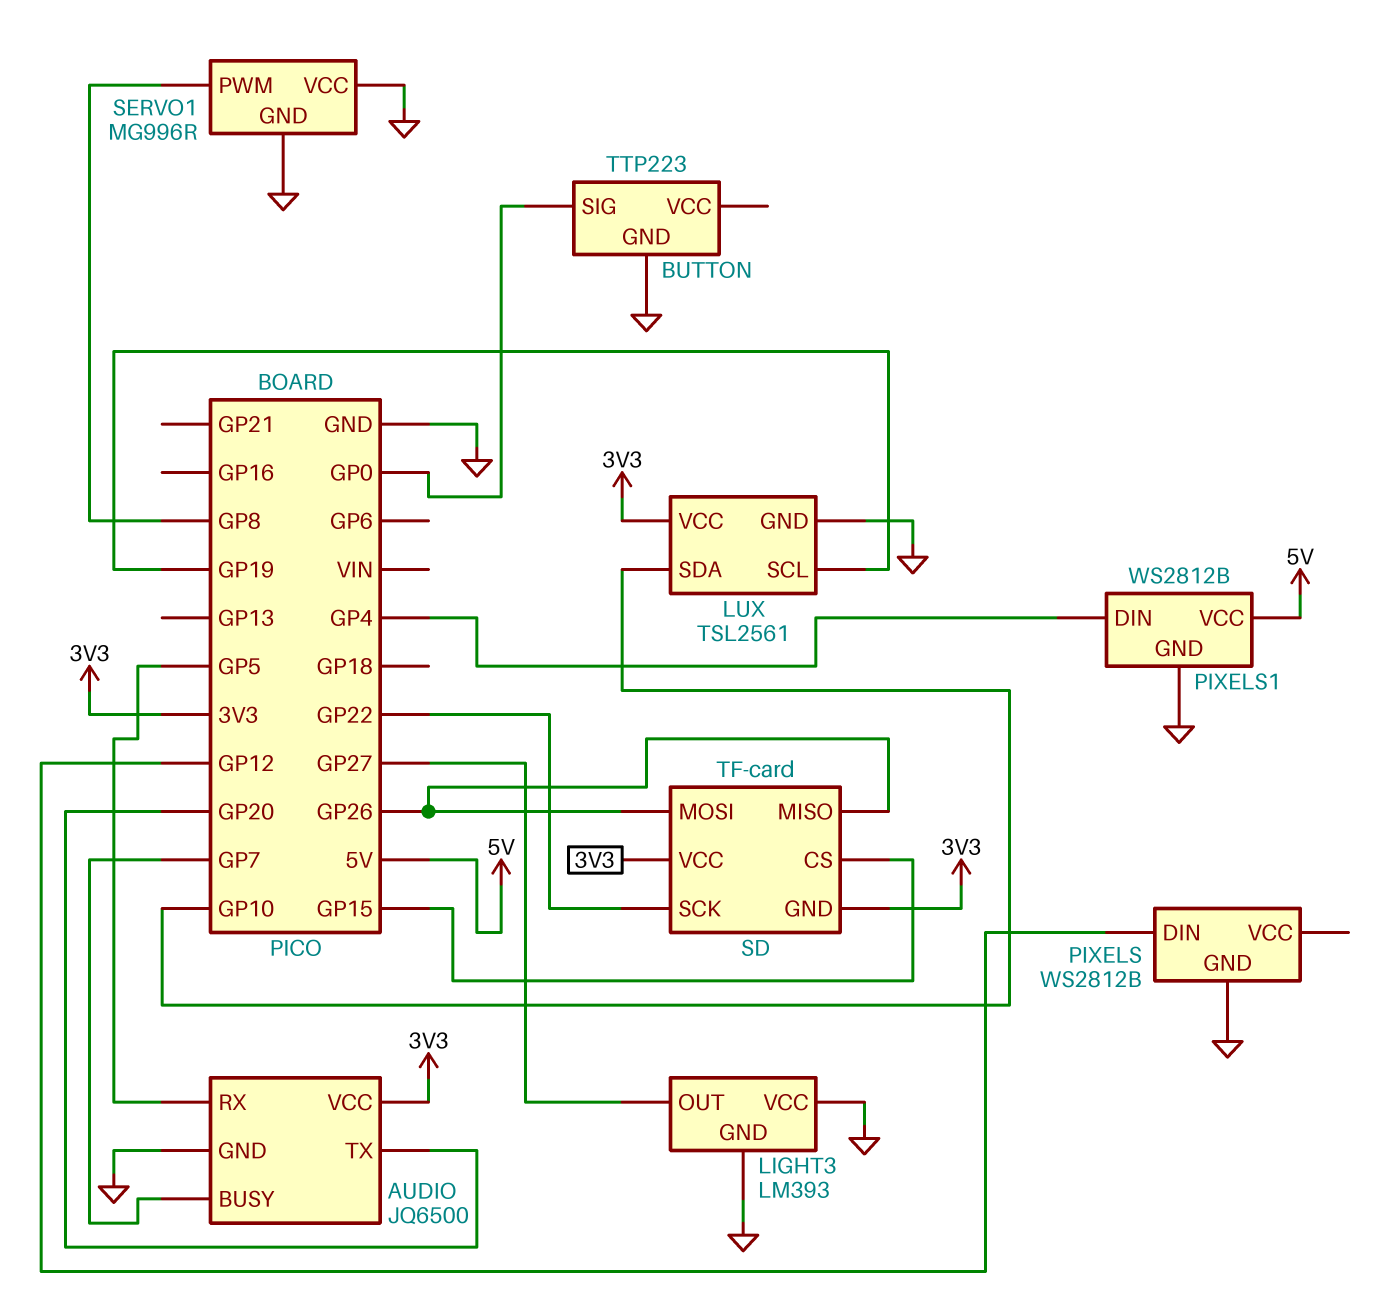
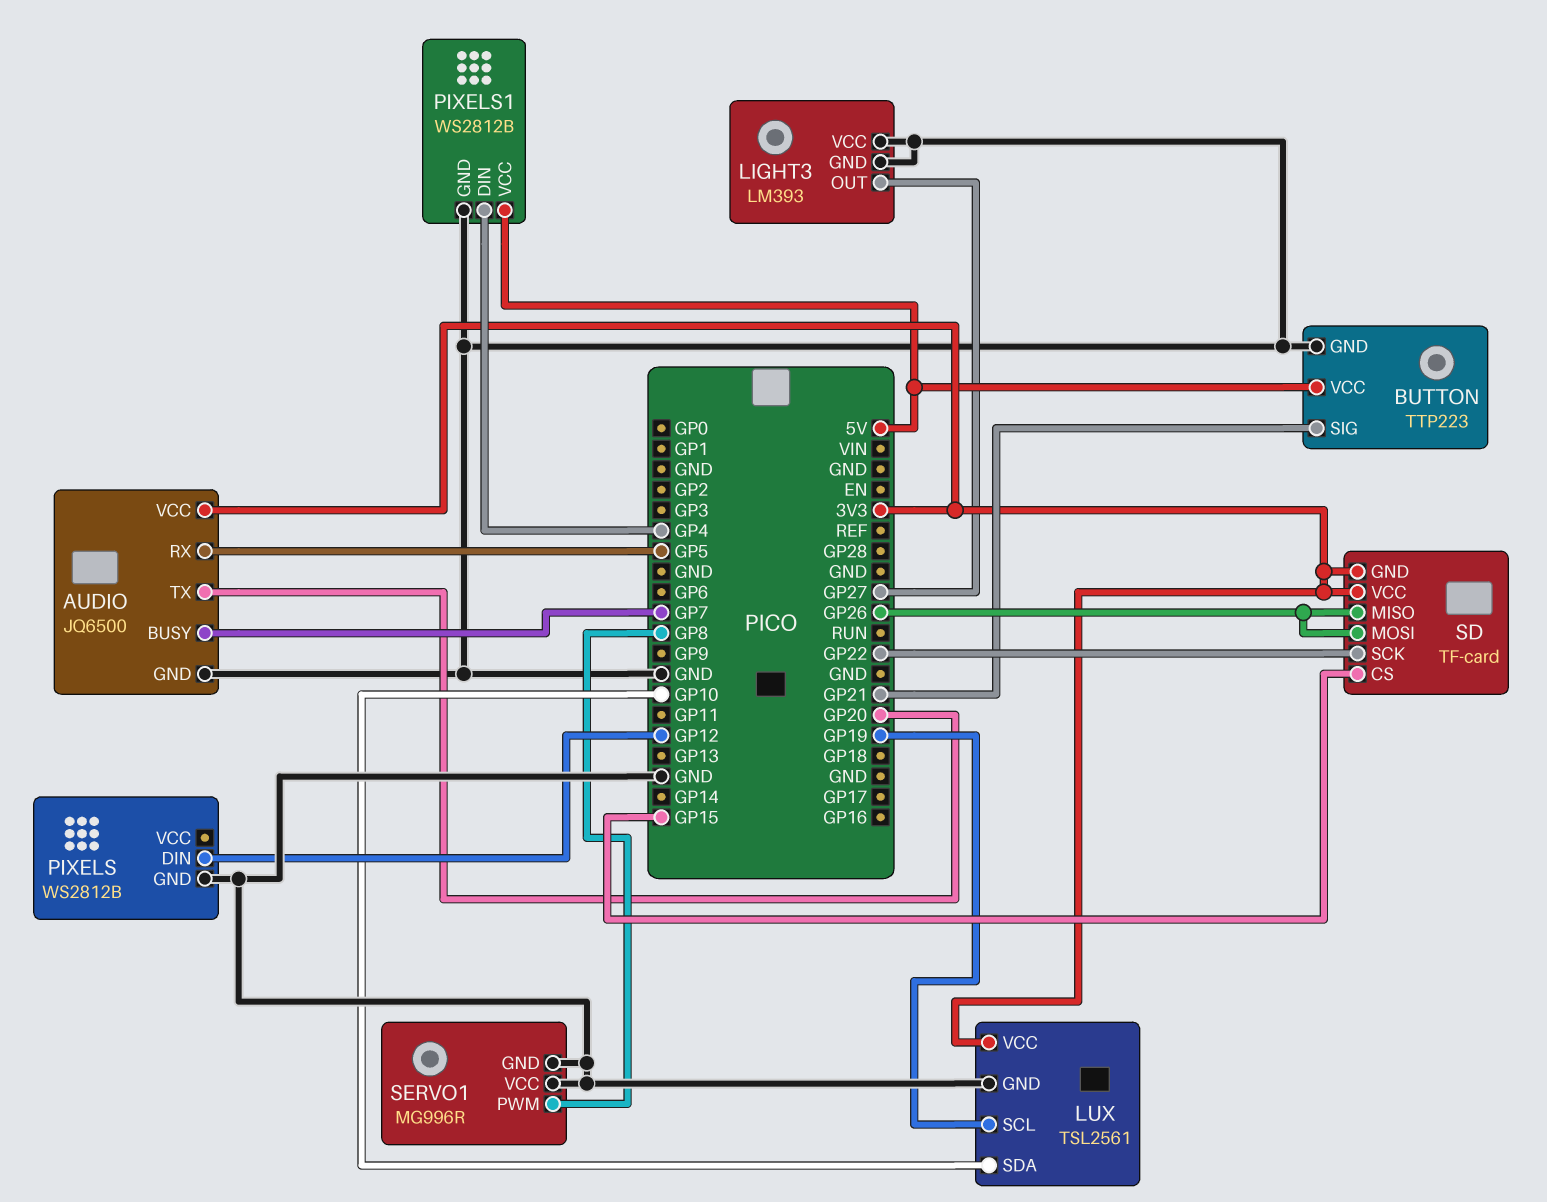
BUTTON pin SIG: GP0 -> GP21
BUTTON pin VCC: none -> 5V

